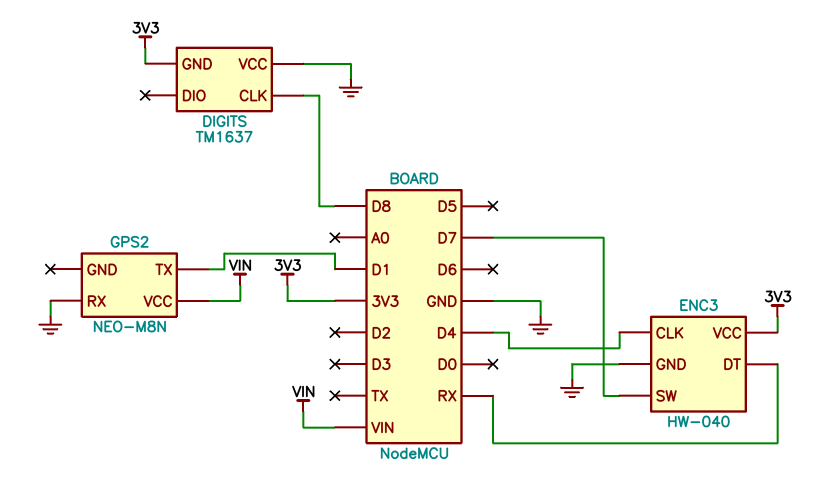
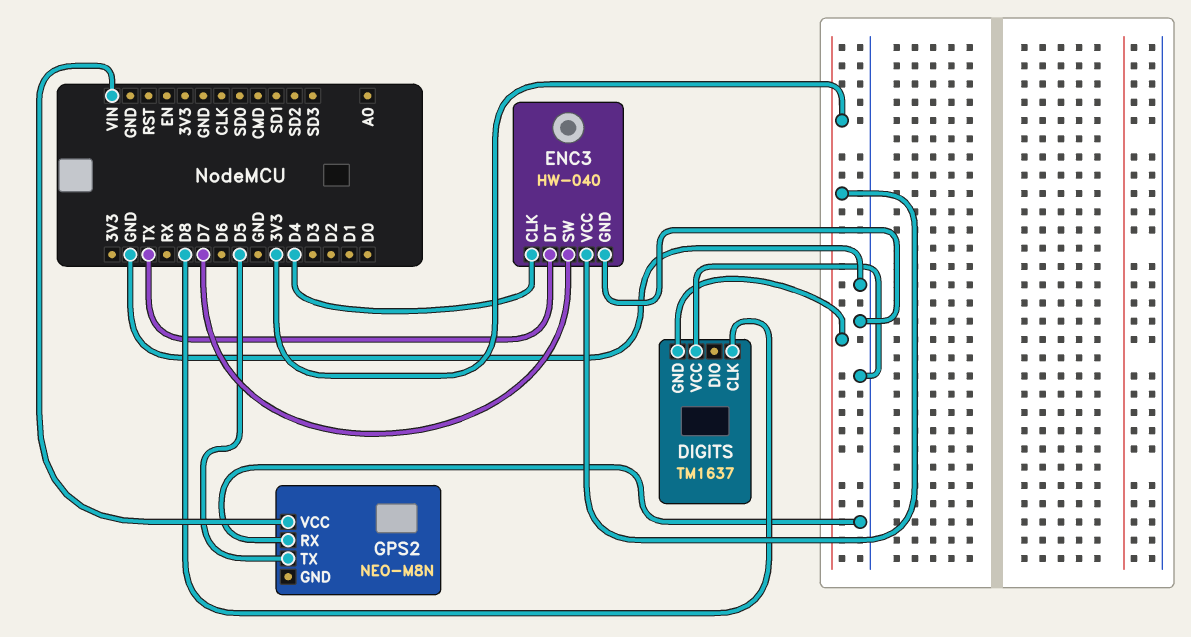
ENC3 pin DT: RX -> TX
GPS2 pin TX: D1 -> D5

